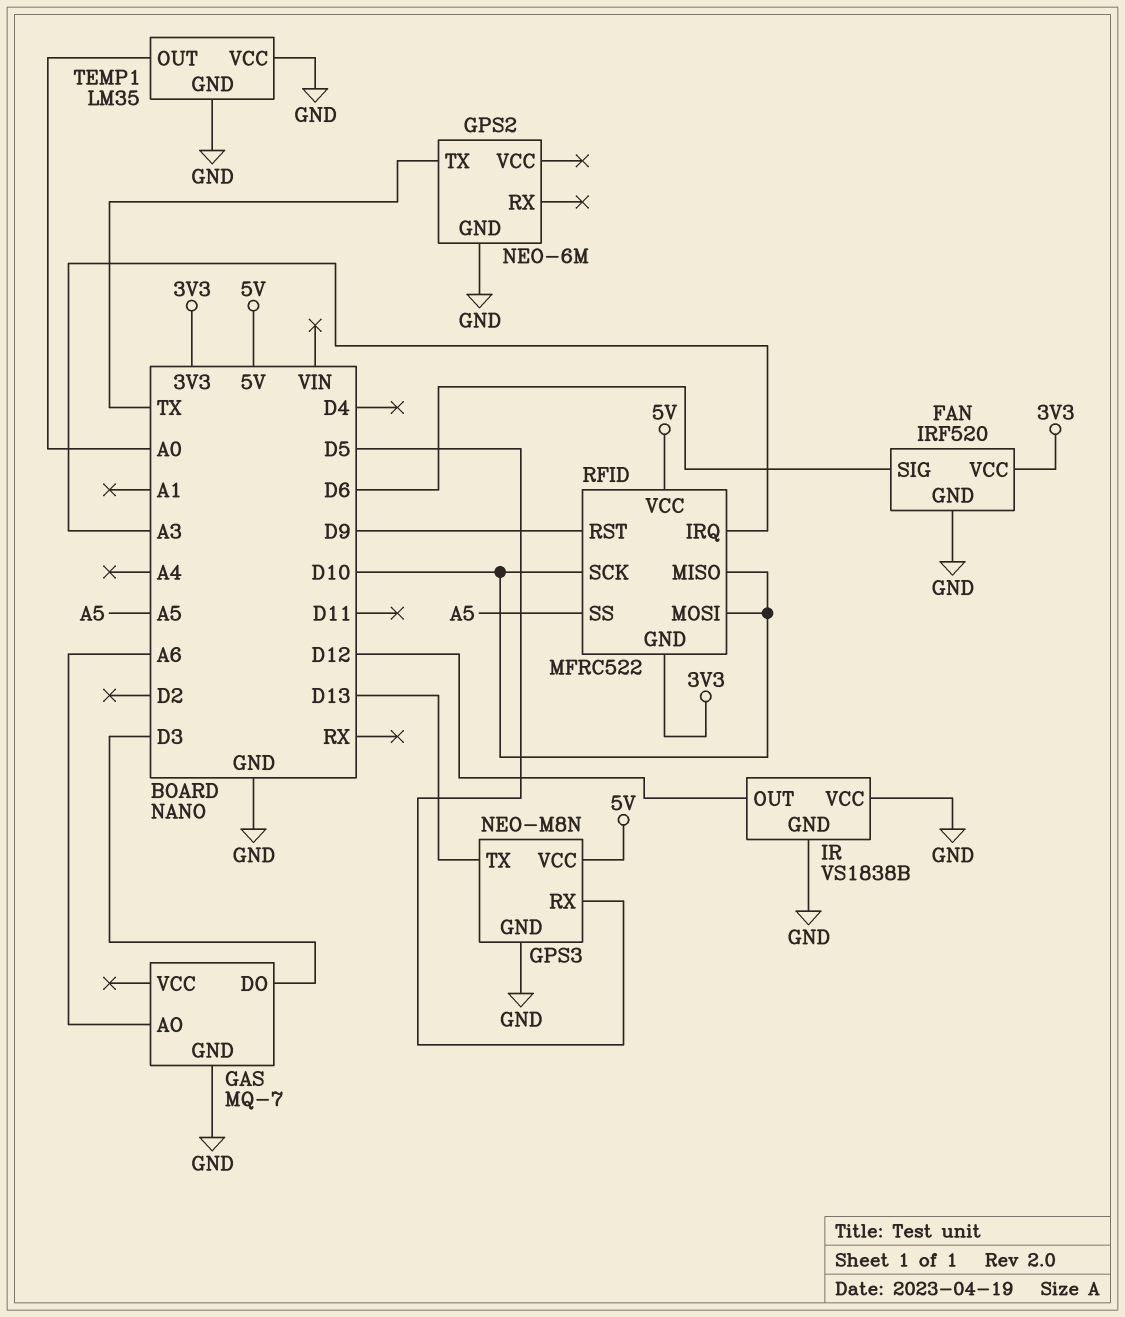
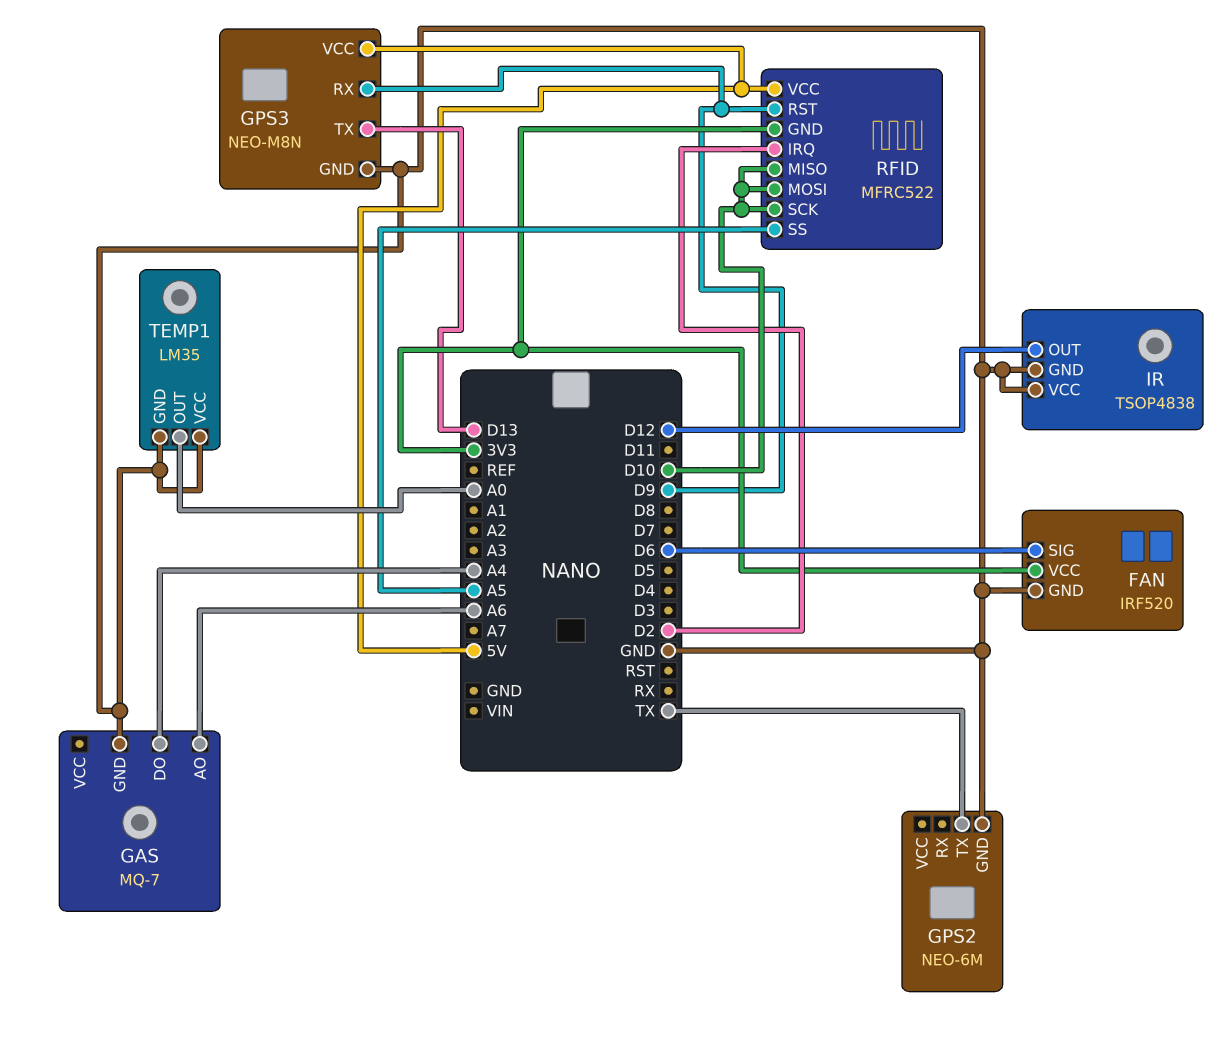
GAS pin DO: D3 -> A4
GPS3 pin RX: D5 -> D9
IR: VS1838B -> TSOP4838
RFID pin IRQ: A3 -> D2

